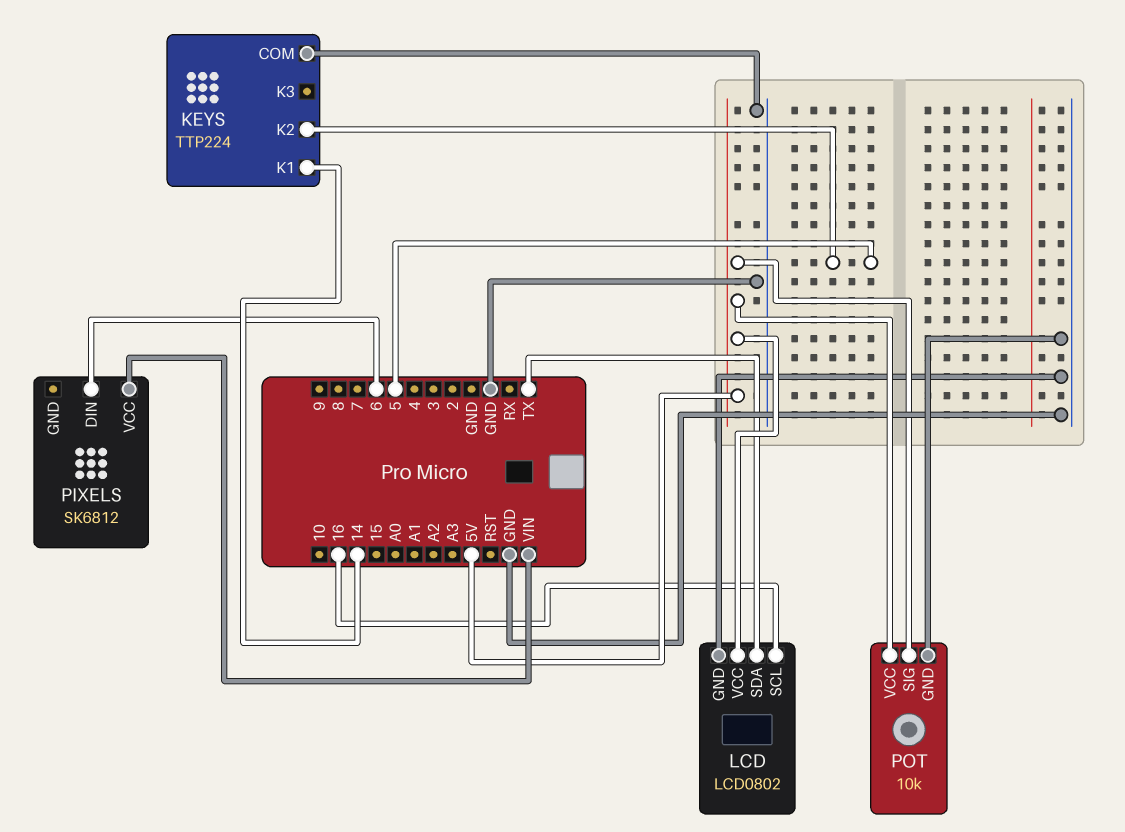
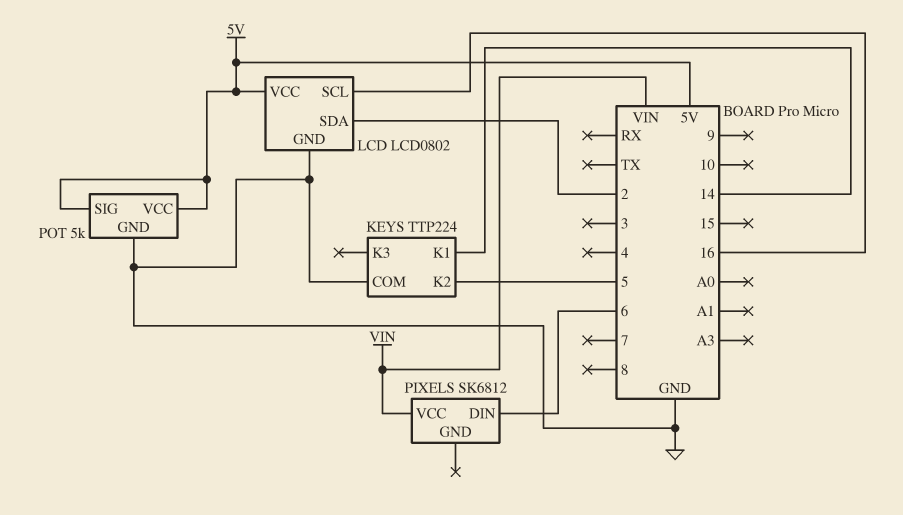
LCD pin SDA: TX -> 2
POT: 10k -> 5k

